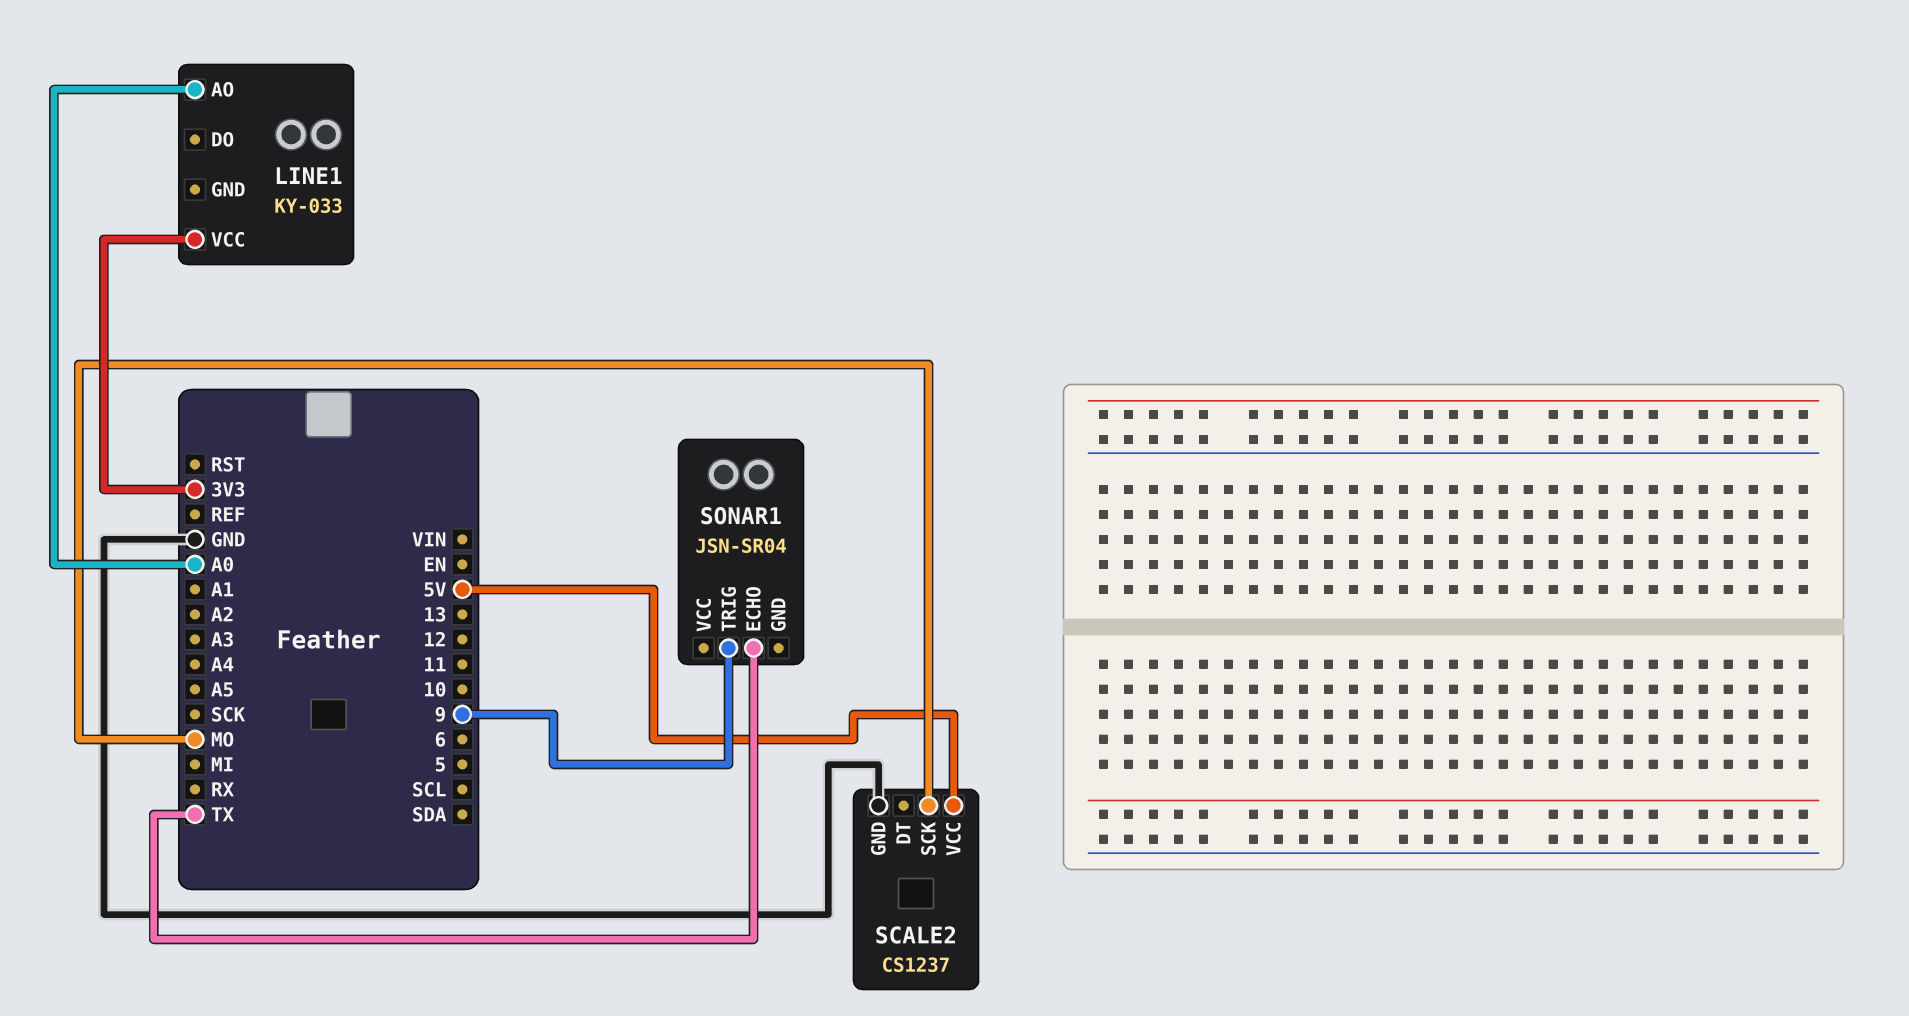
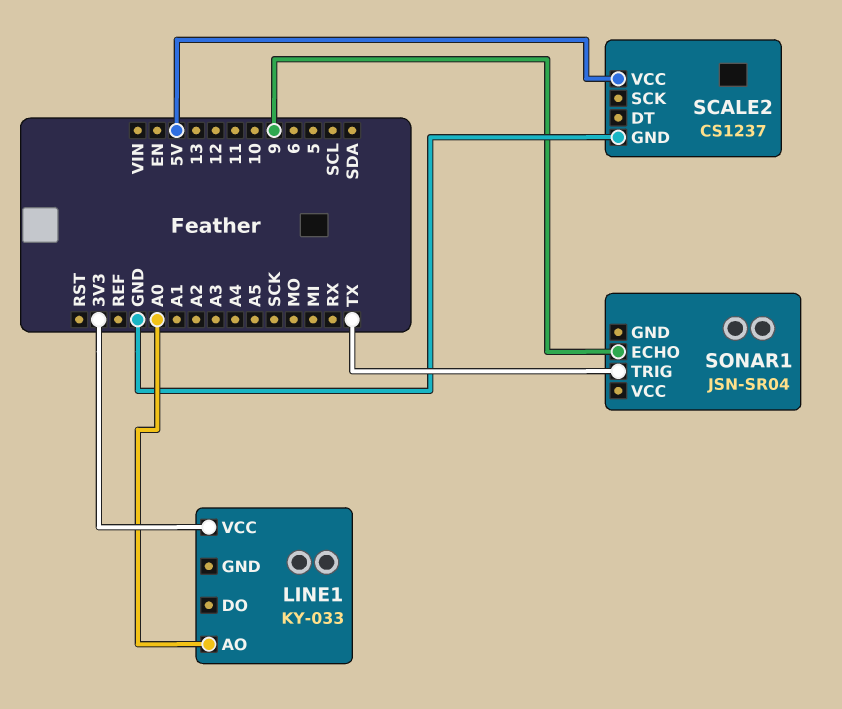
SCALE2 pin SCK: MO -> none
SONAR1 pin ECHO: TX -> 9
SONAR1 pin TRIG: 9 -> TX

